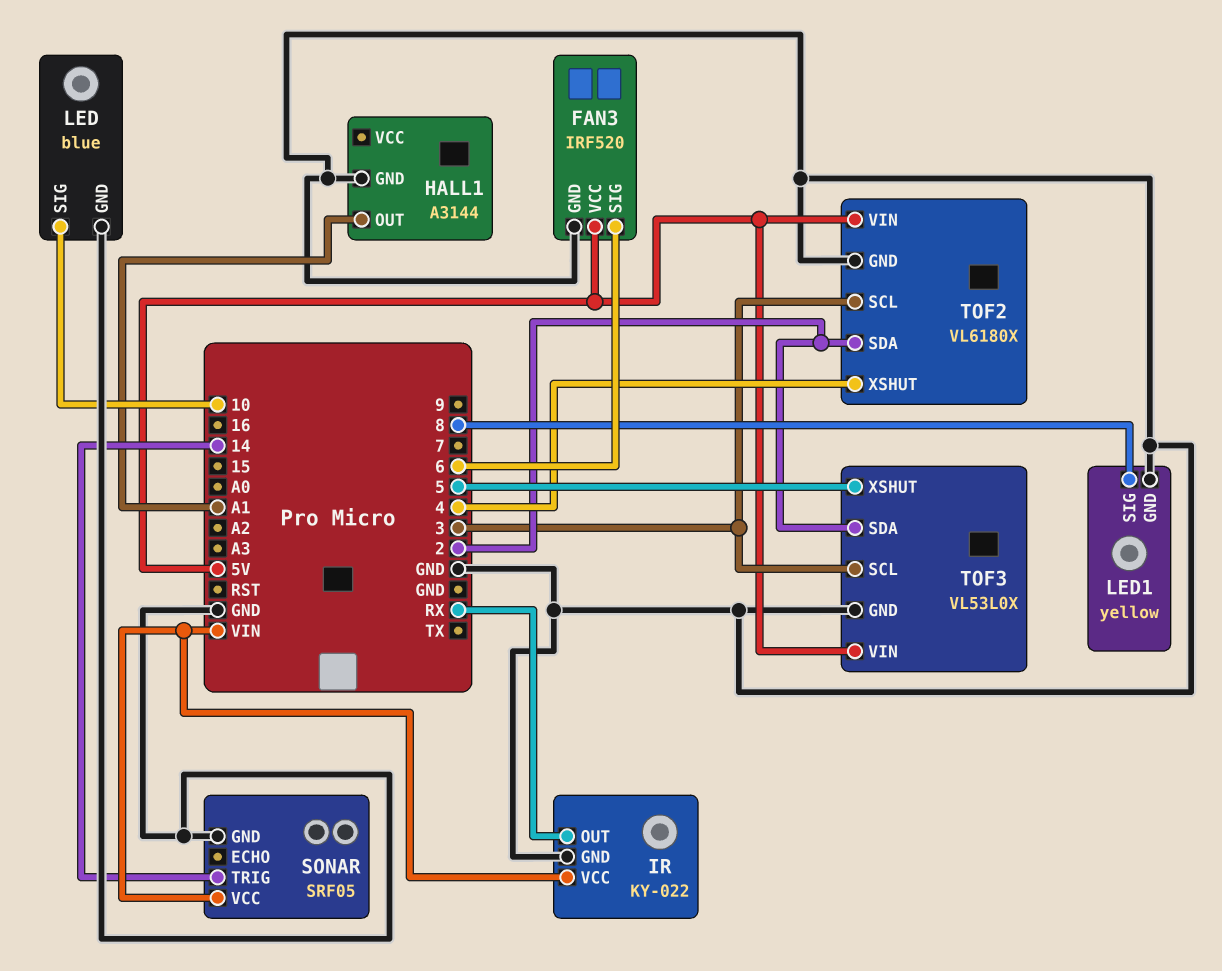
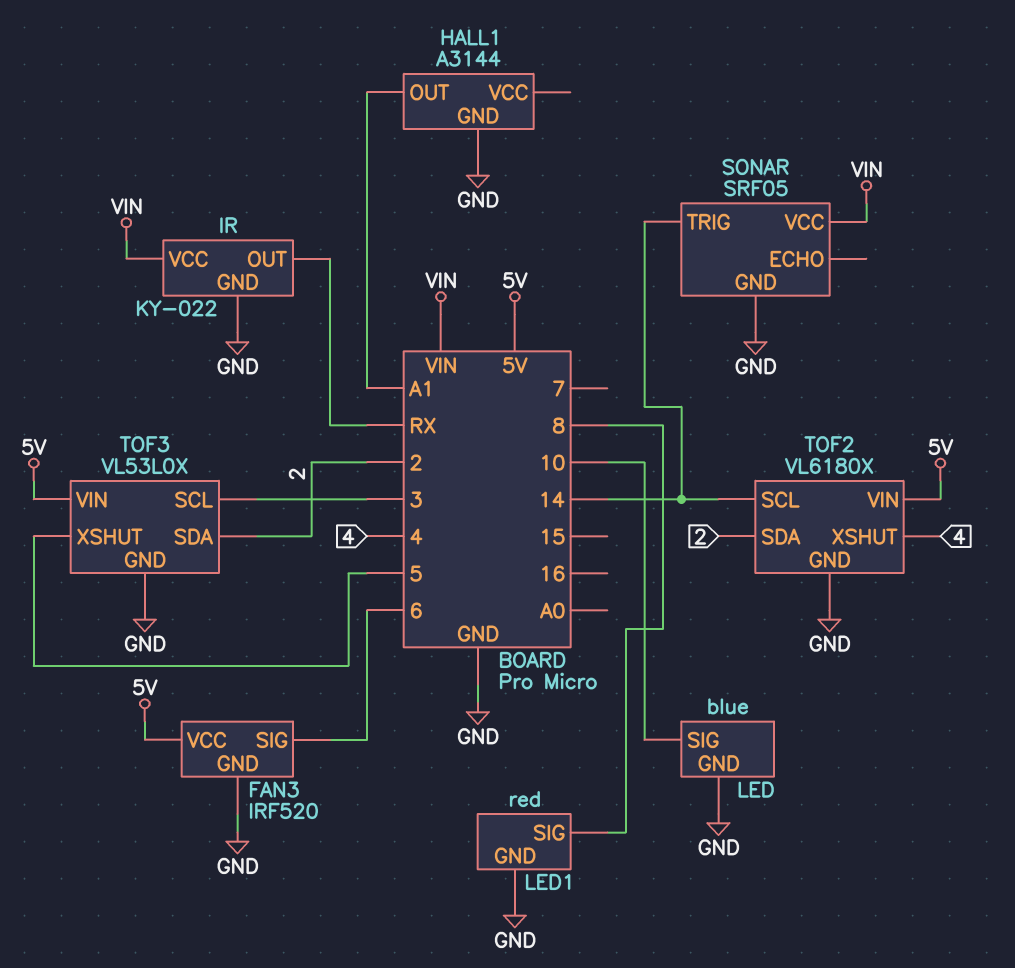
LED1: yellow -> red
TOF2 pin SCL: 3 -> 14

